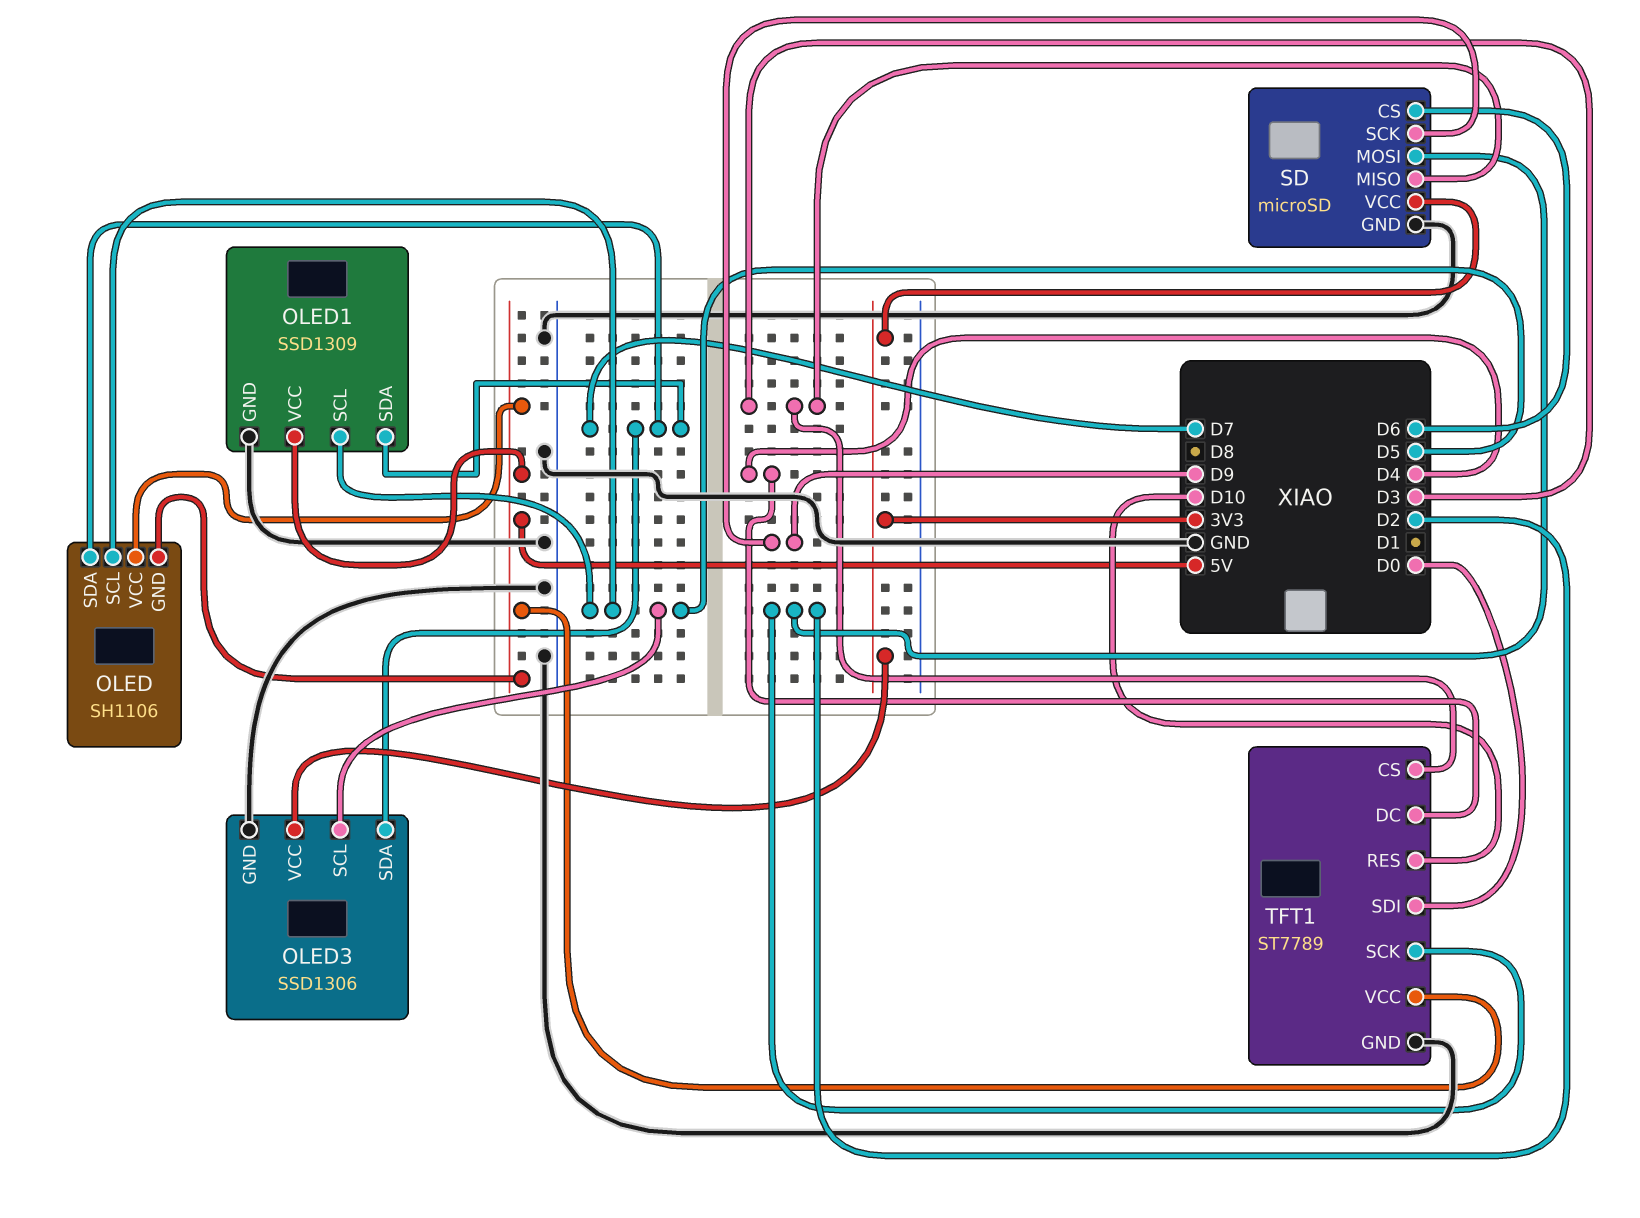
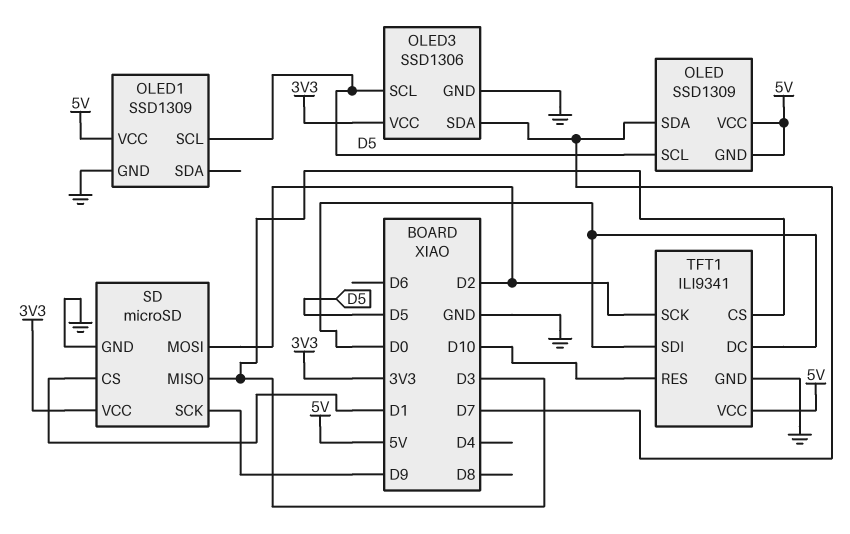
OLED: SH1106 -> SSD1309
OLED1 pin SDA: D7 -> none
SD pin CS: D6 -> D1
TFT1: ST7789 -> ILI9341
TFT1 pin DC: D4 -> D0

